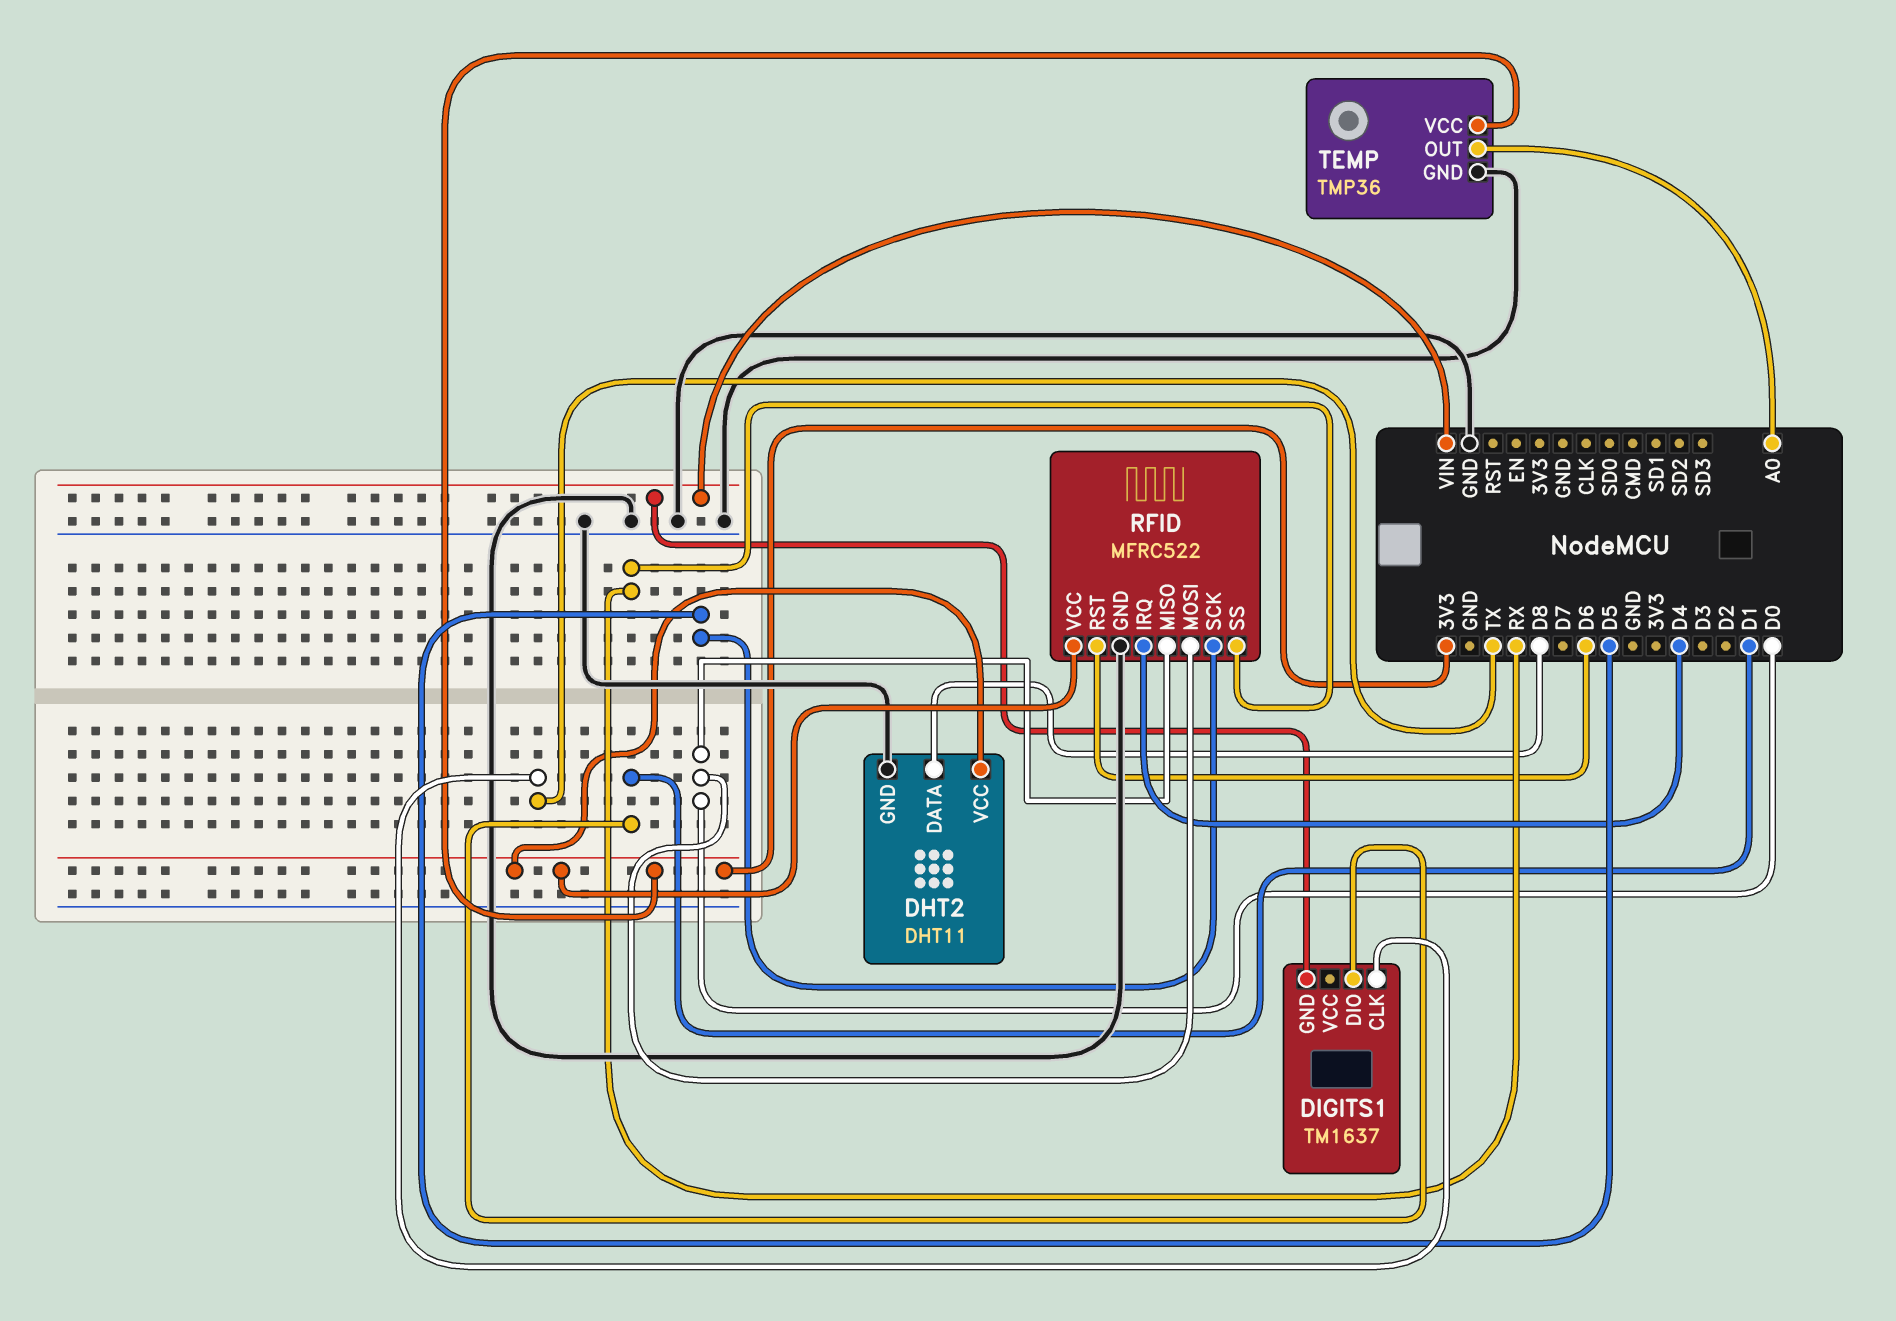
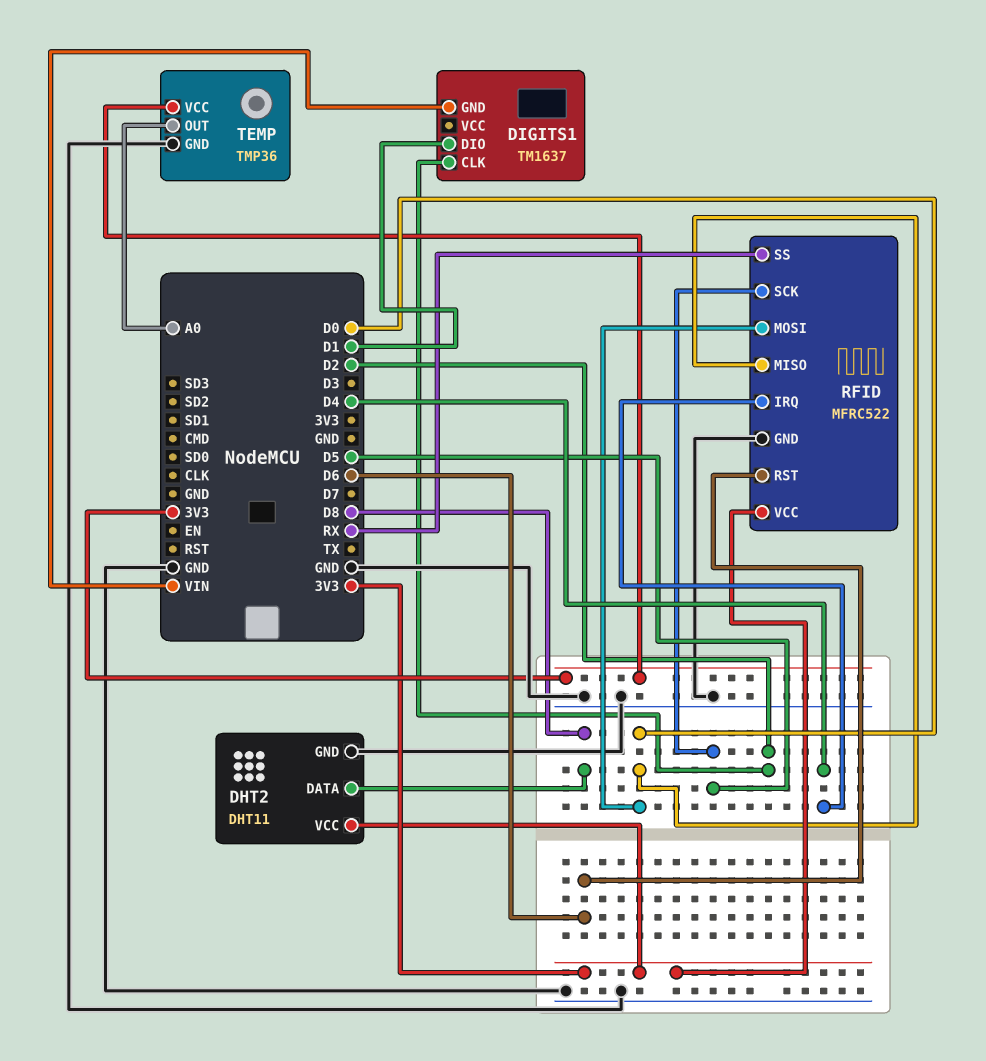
DIGITS1 pin CLK: TX -> D2

